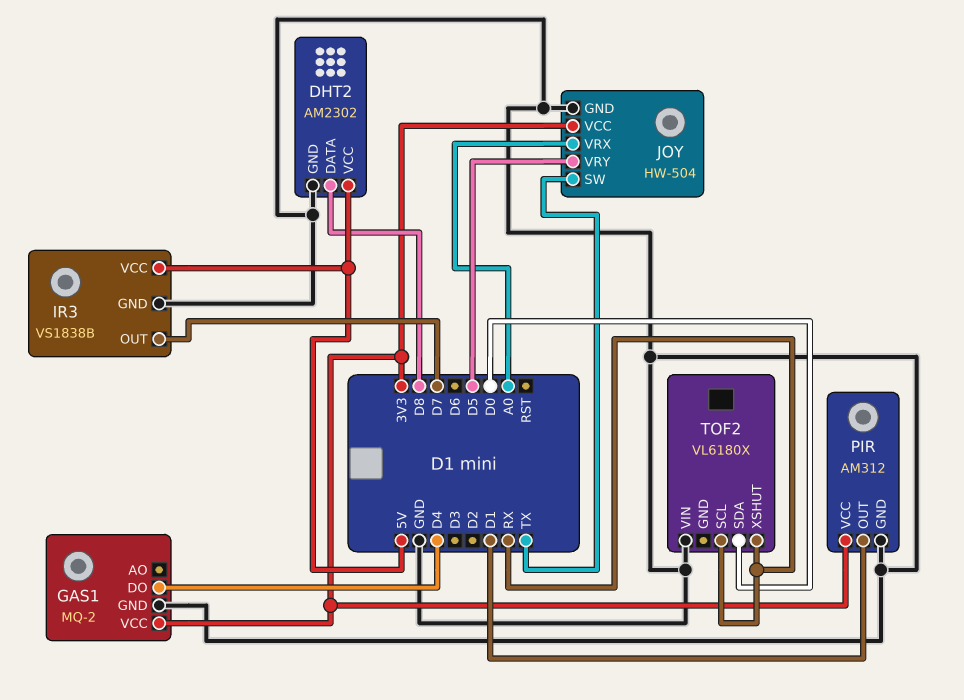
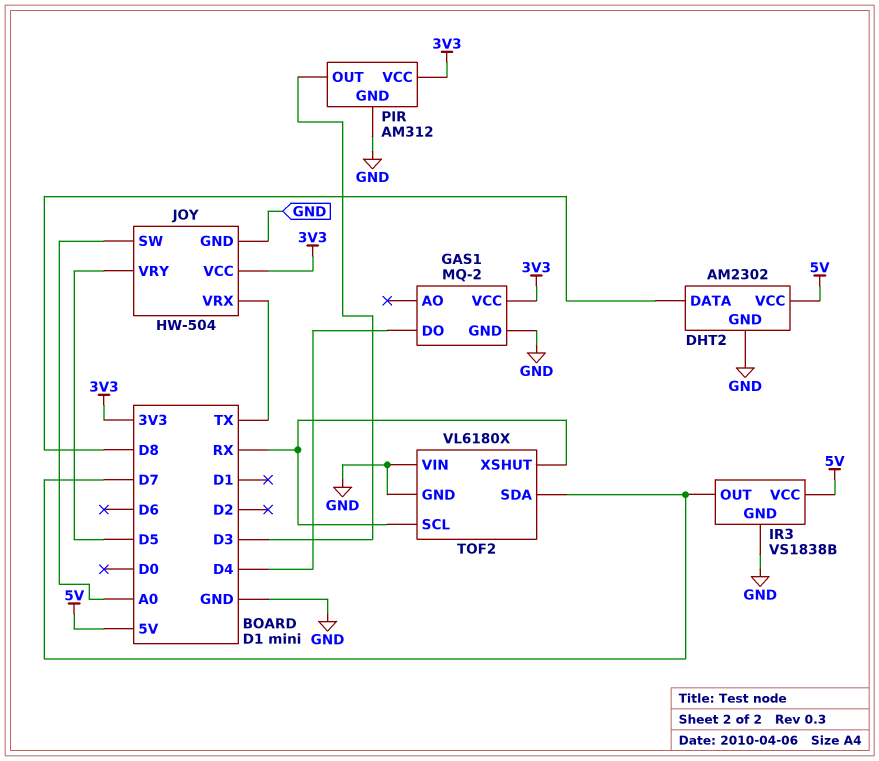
JOY pin SW: TX -> A0
JOY pin VRX: A0 -> TX
PIR pin OUT: D1 -> D3
TOF2 pin GND: none -> GND
TOF2 pin SDA: D0 -> D7

